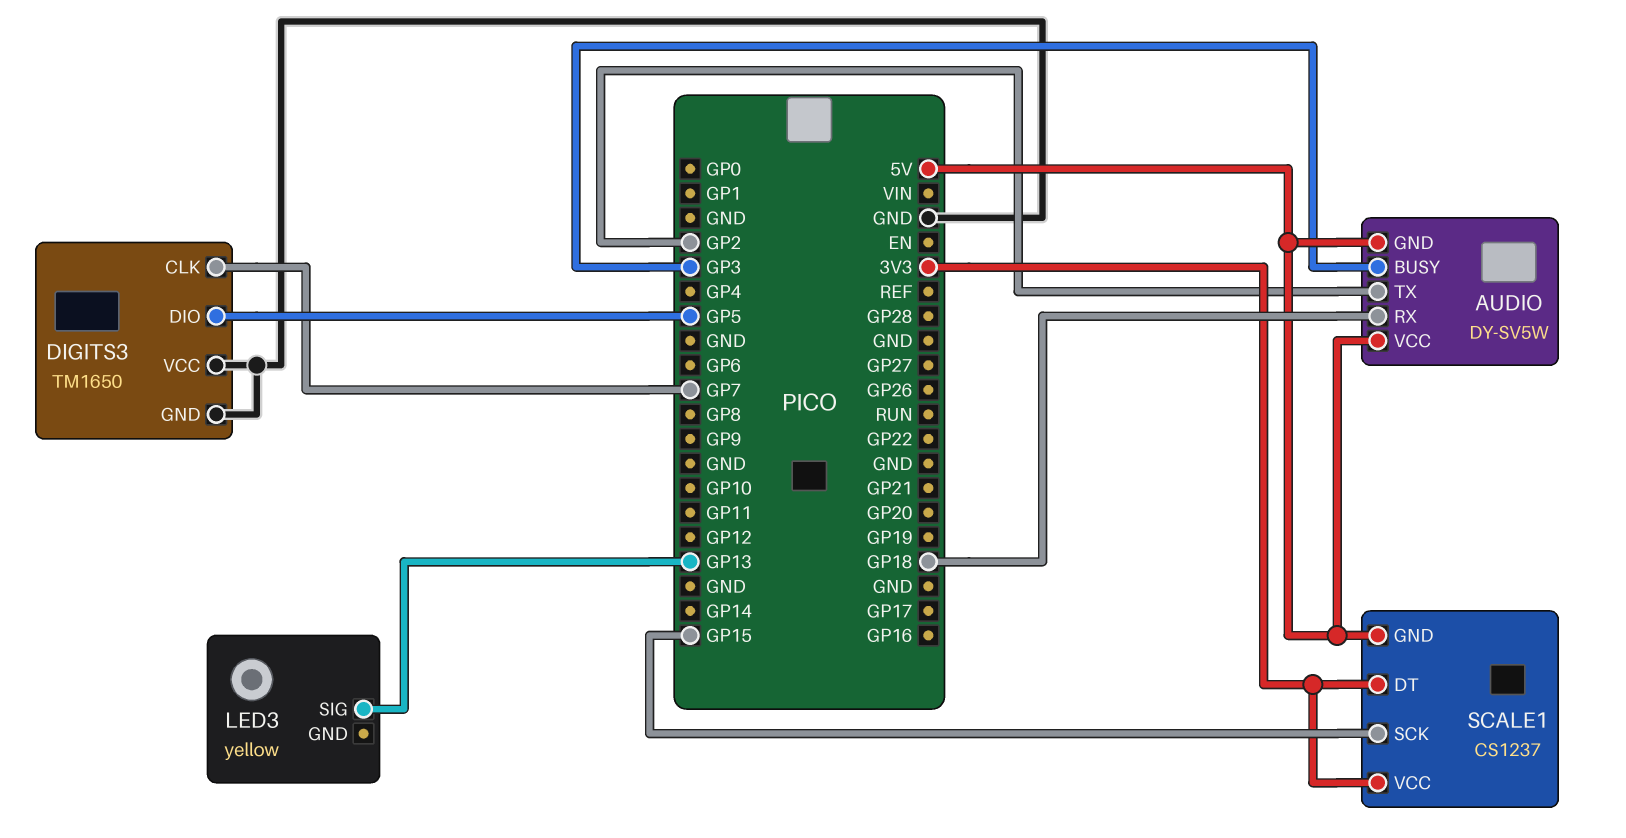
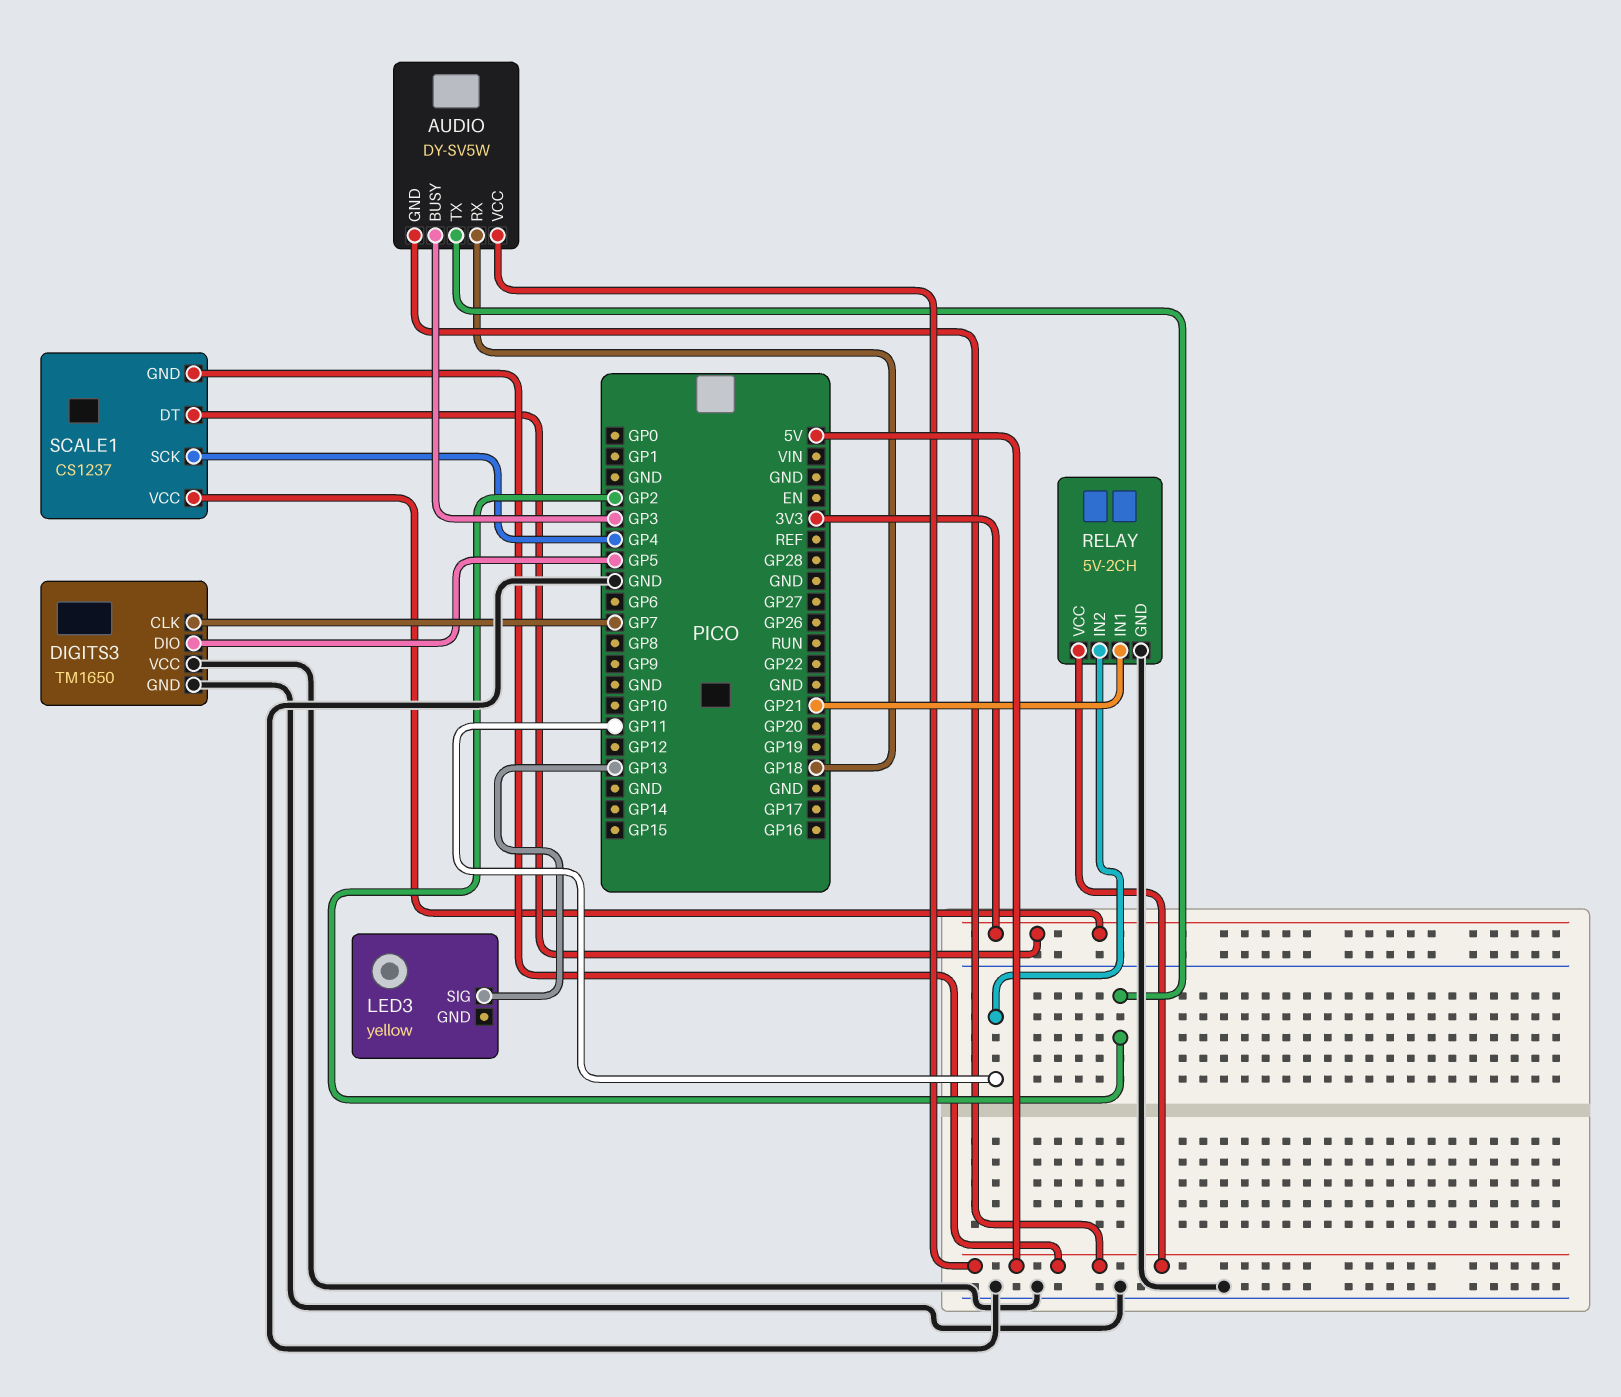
RELAY: none -> 5V-2CH
RELAY pin GND: none -> GND
RELAY pin IN1: none -> GP21
RELAY pin IN2: none -> GP11
RELAY pin VCC: none -> 5V
SCALE1 pin SCK: GP15 -> GP4

